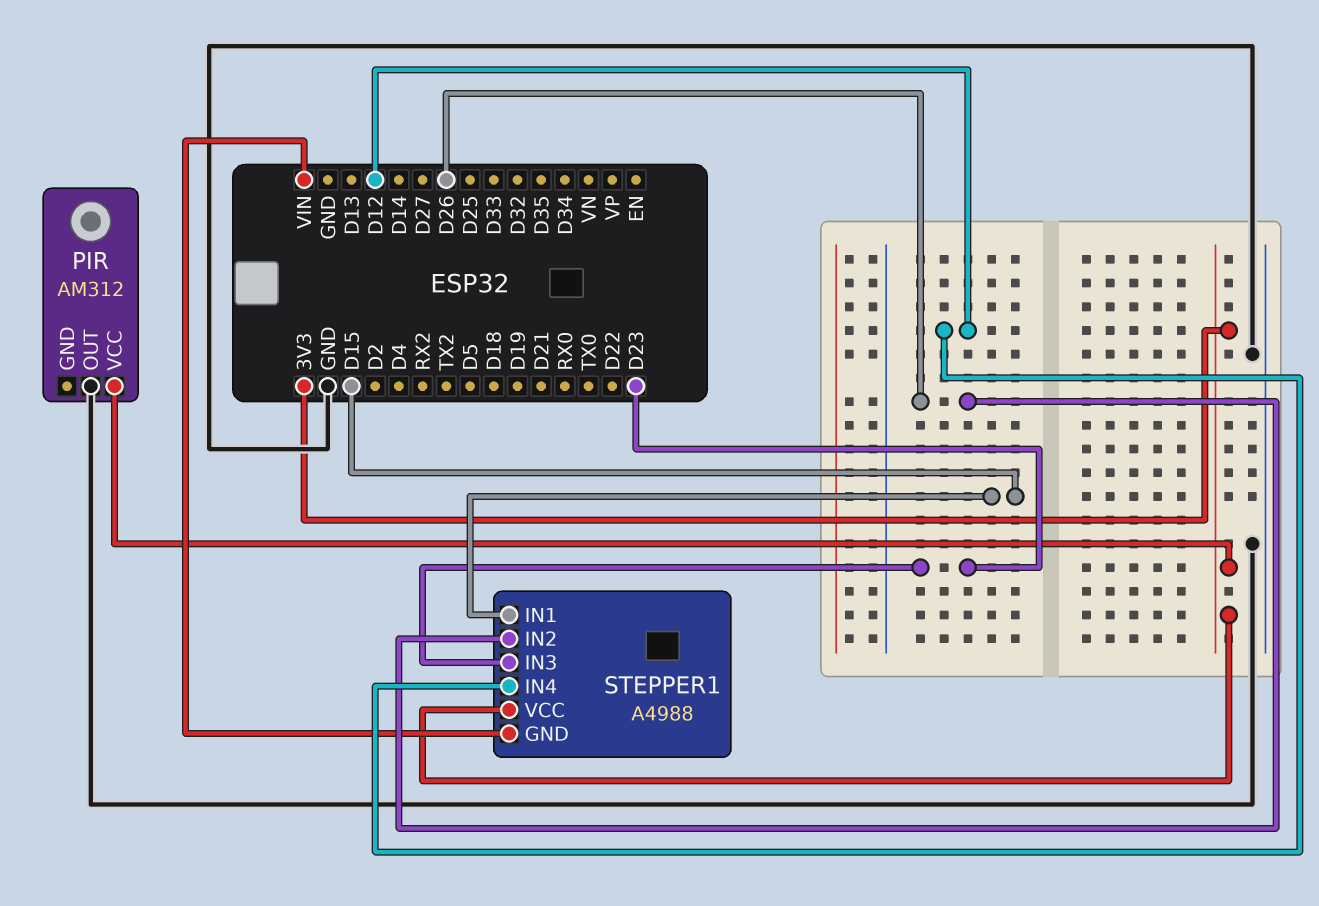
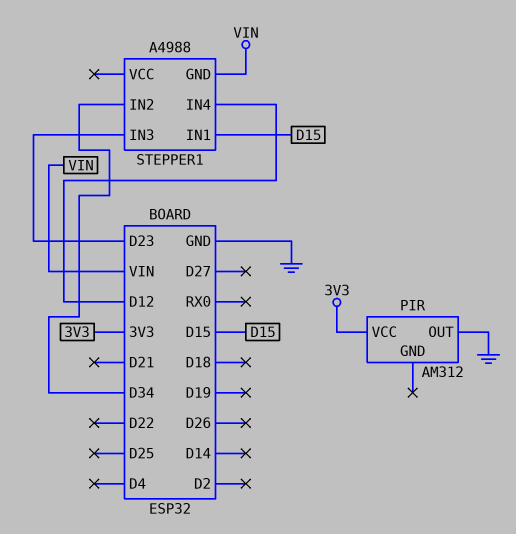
STEPPER1 pin IN2: D26 -> D34
STEPPER1 pin VCC: 3V3 -> none

